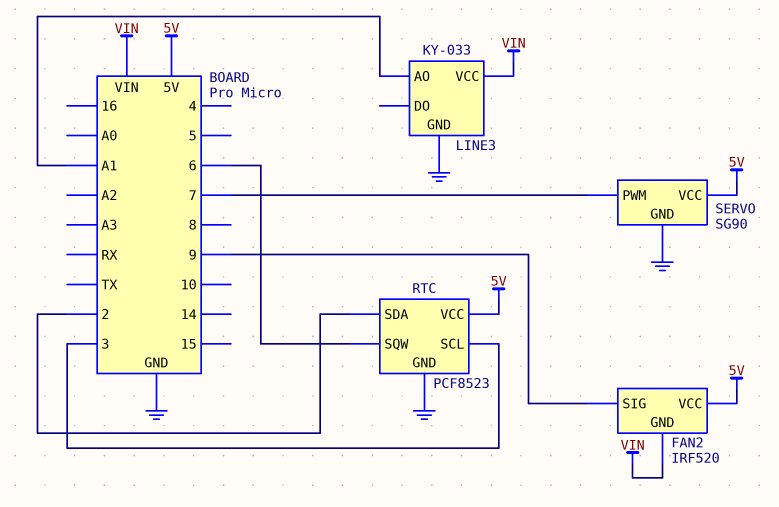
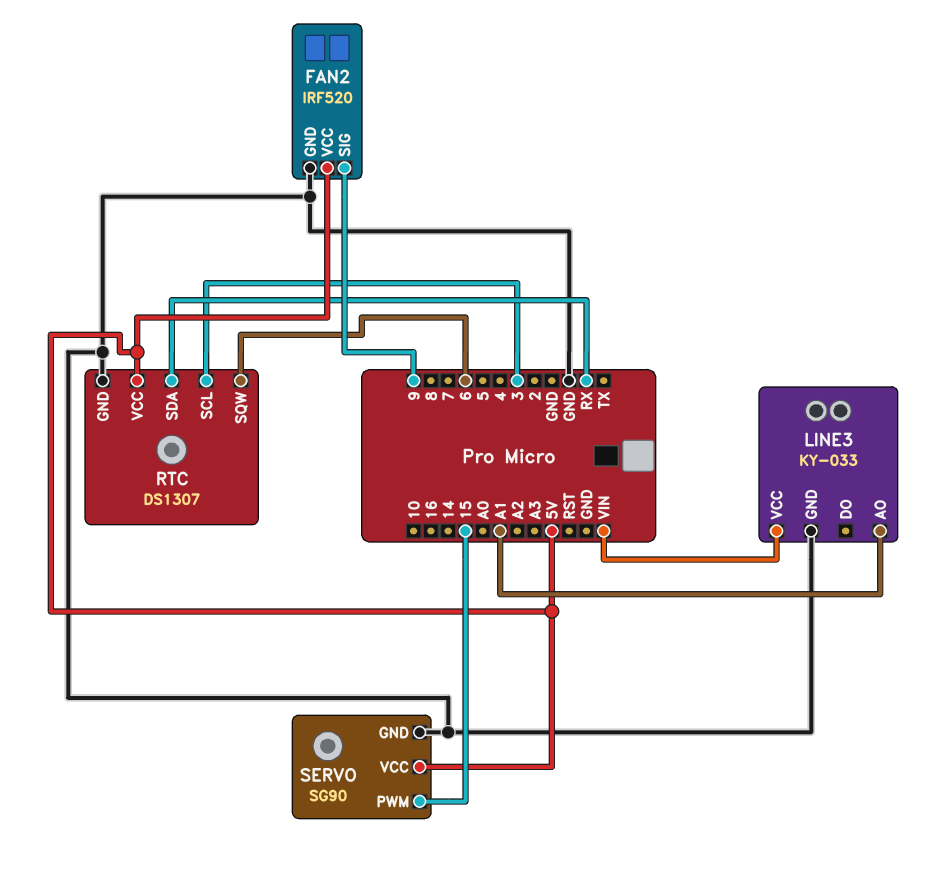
FAN2 pin GND: VIN -> GND
RTC: PCF8523 -> DS1307
RTC pin SDA: 2 -> RX
SERVO pin PWM: 7 -> 15

